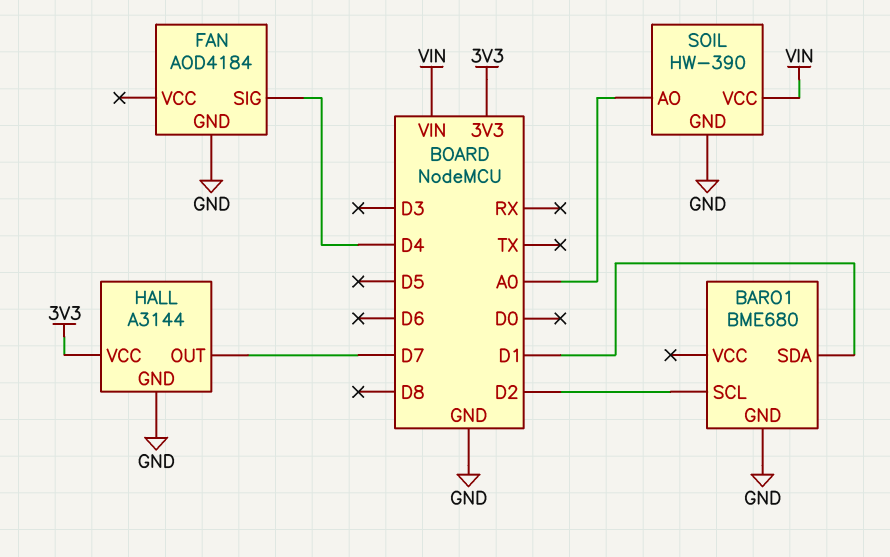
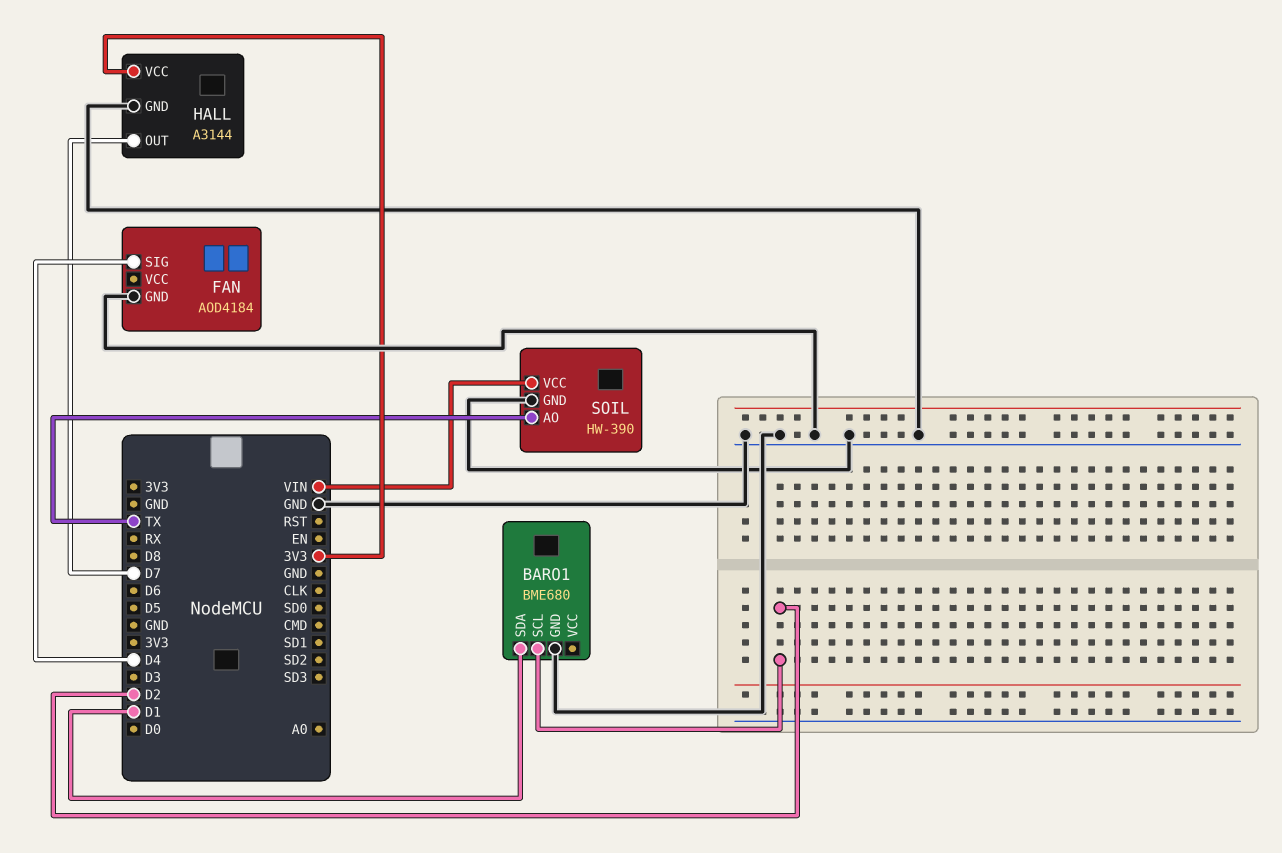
SOIL pin AO: A0 -> TX

